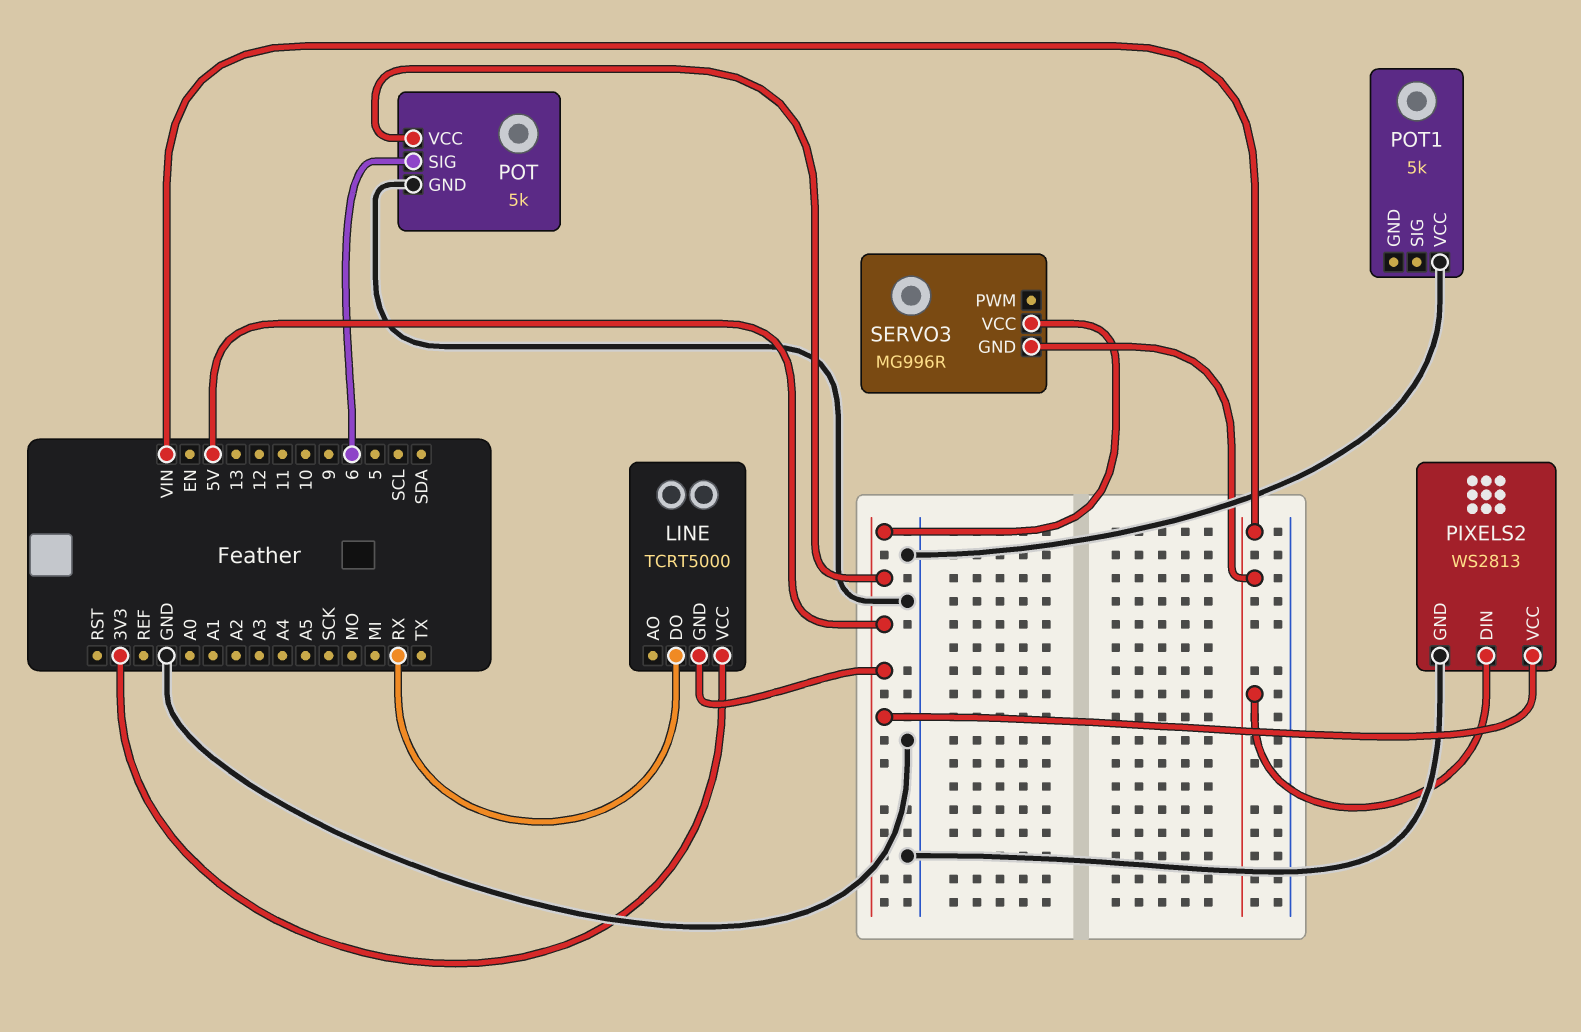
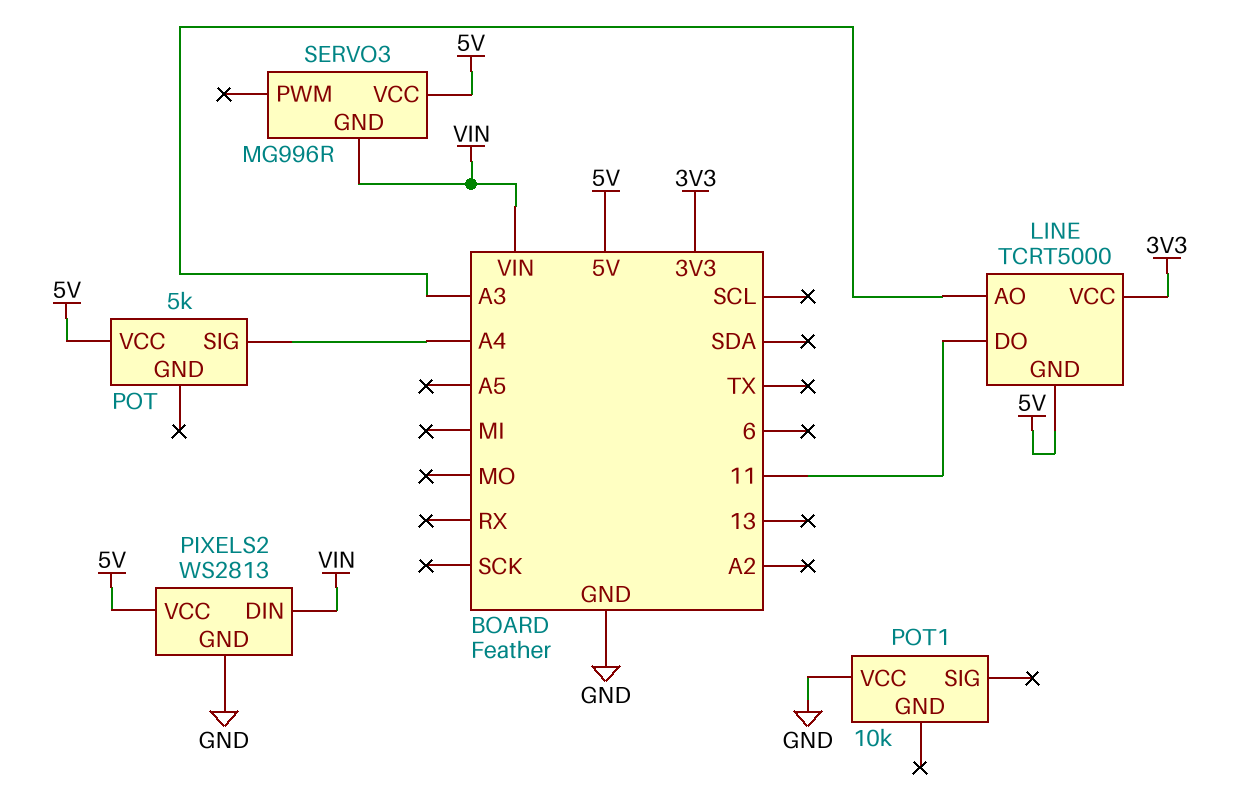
LINE pin AO: none -> A3
LINE pin DO: RX -> 11
POT pin GND: GND -> none
POT pin SIG: 6 -> A4
POT1: 5k -> 10k

